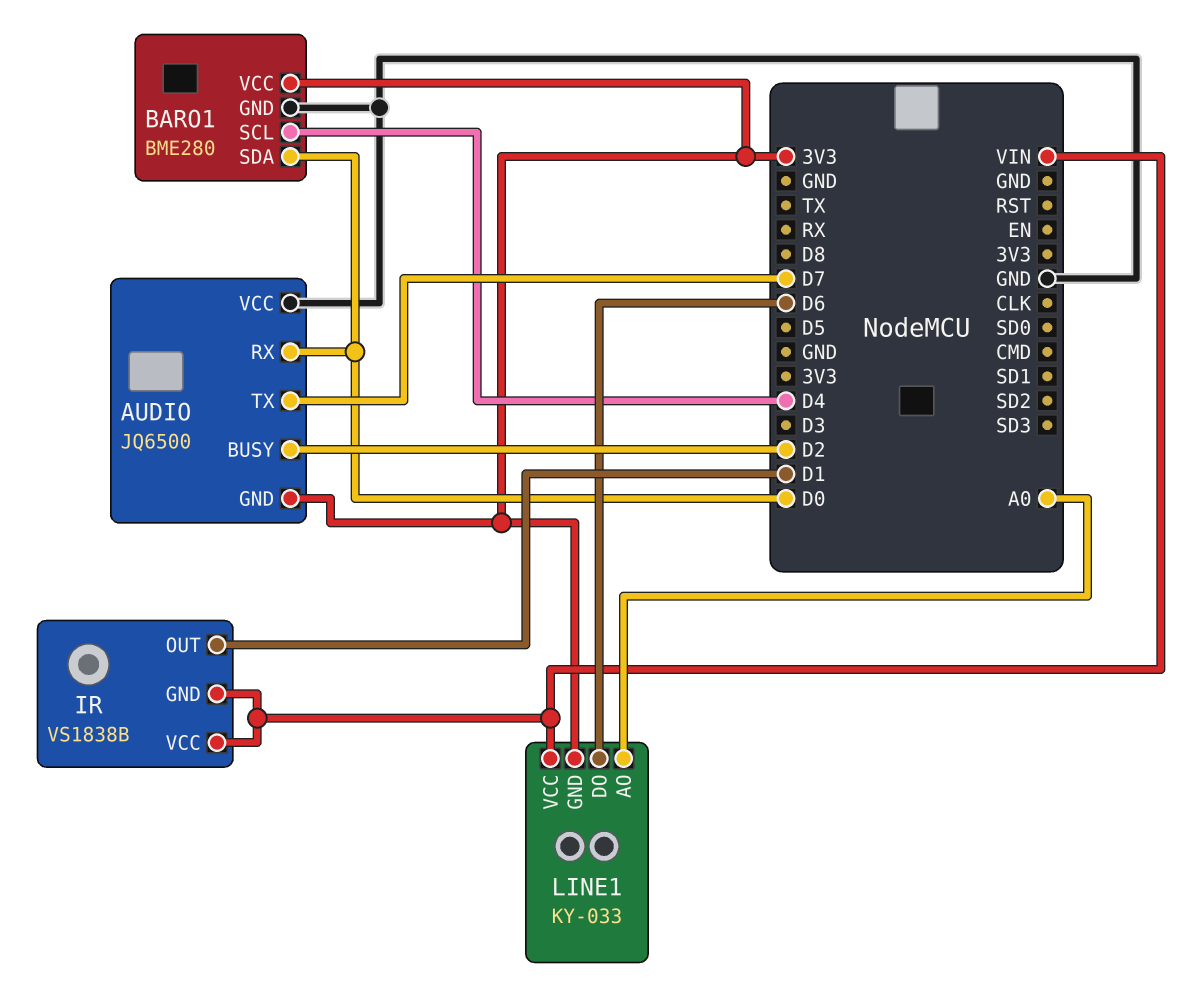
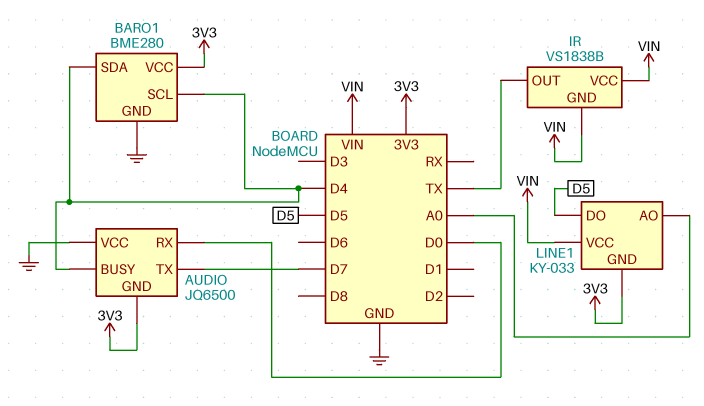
AUDIO pin BUSY: D2 -> D4
BARO1 pin SDA: D0 -> D4
IR pin OUT: D1 -> TX
LINE1 pin DO: D6 -> D5

